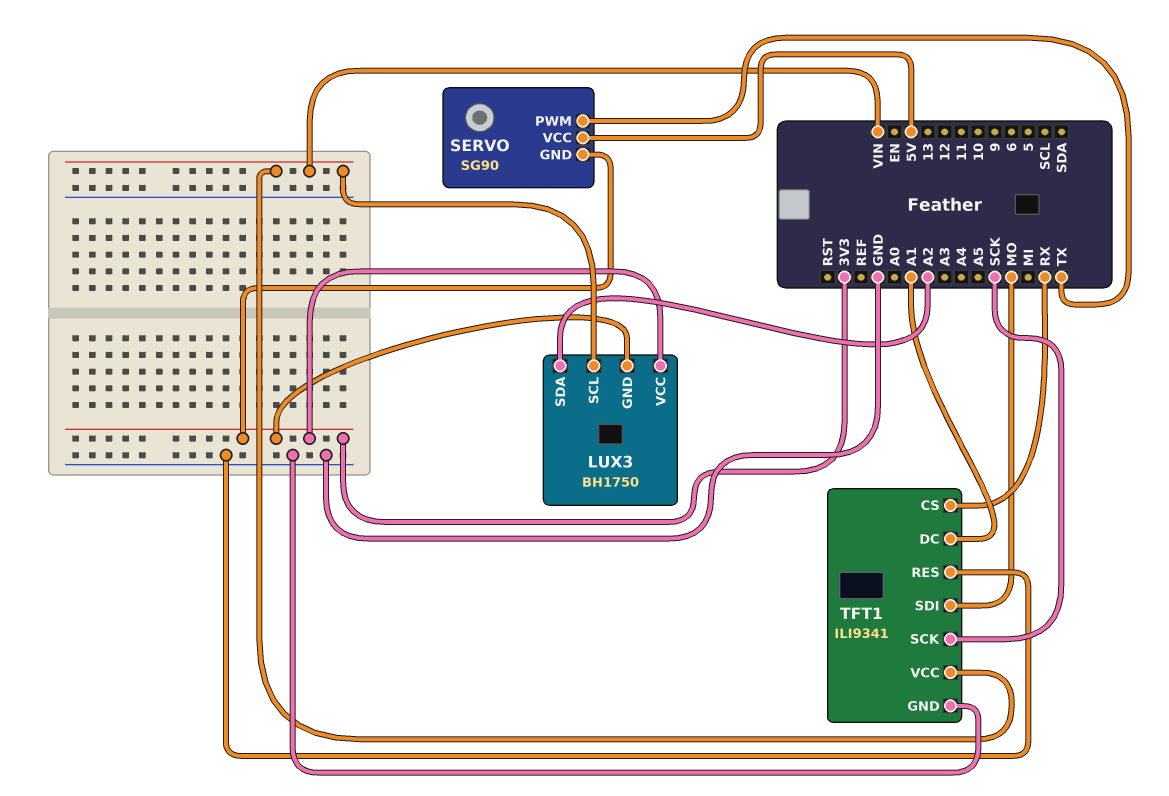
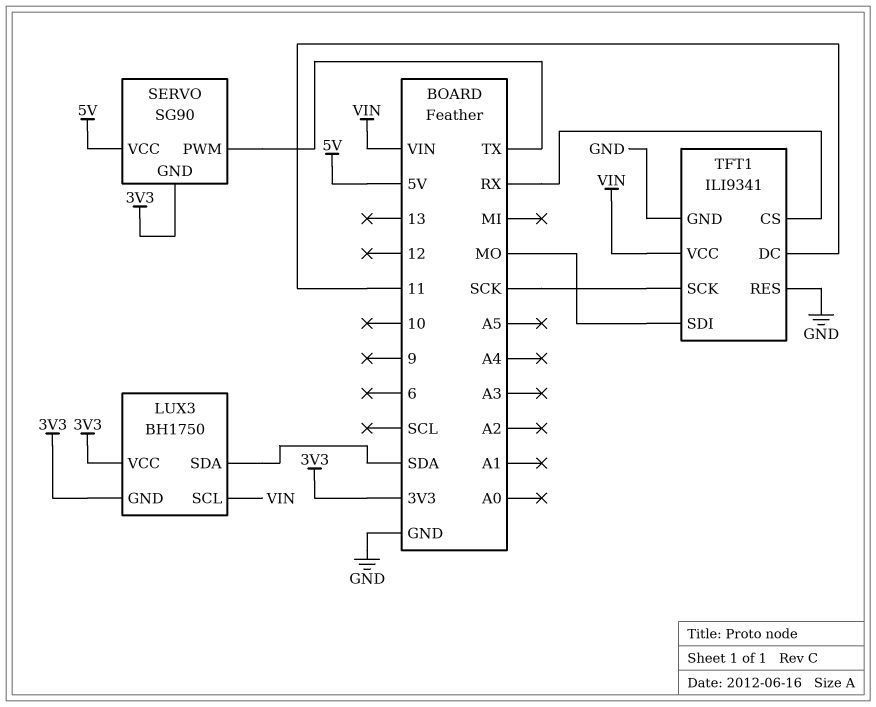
LUX3 pin SDA: A2 -> SDA
TFT1 pin DC: A1 -> 11

